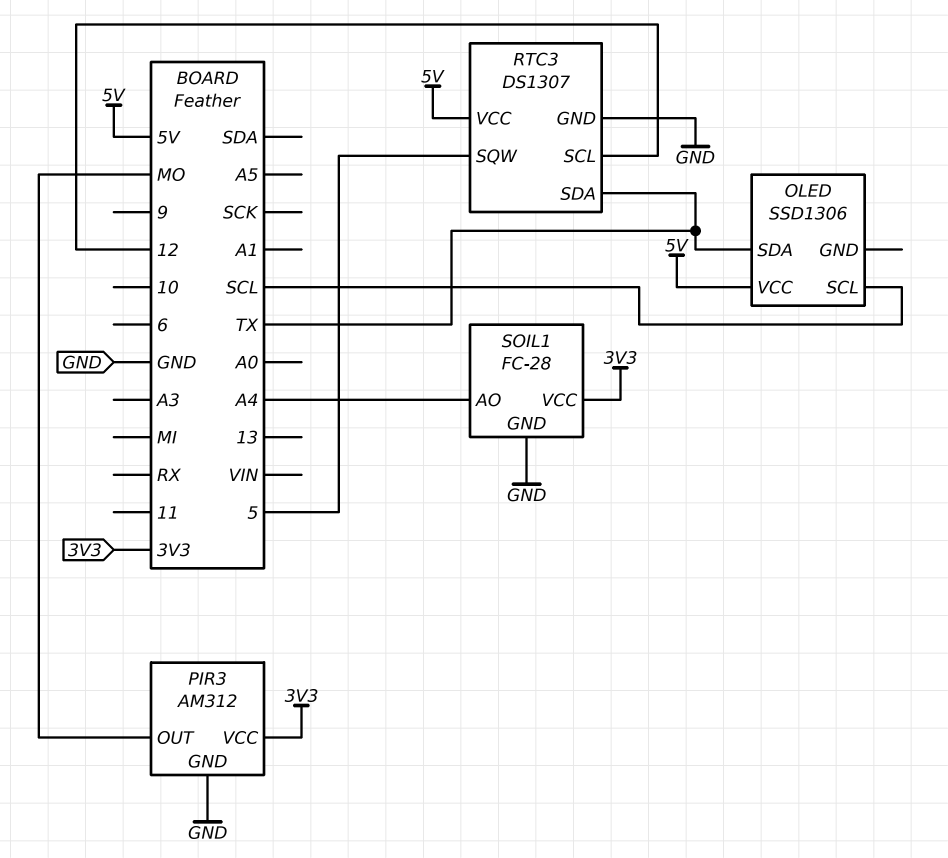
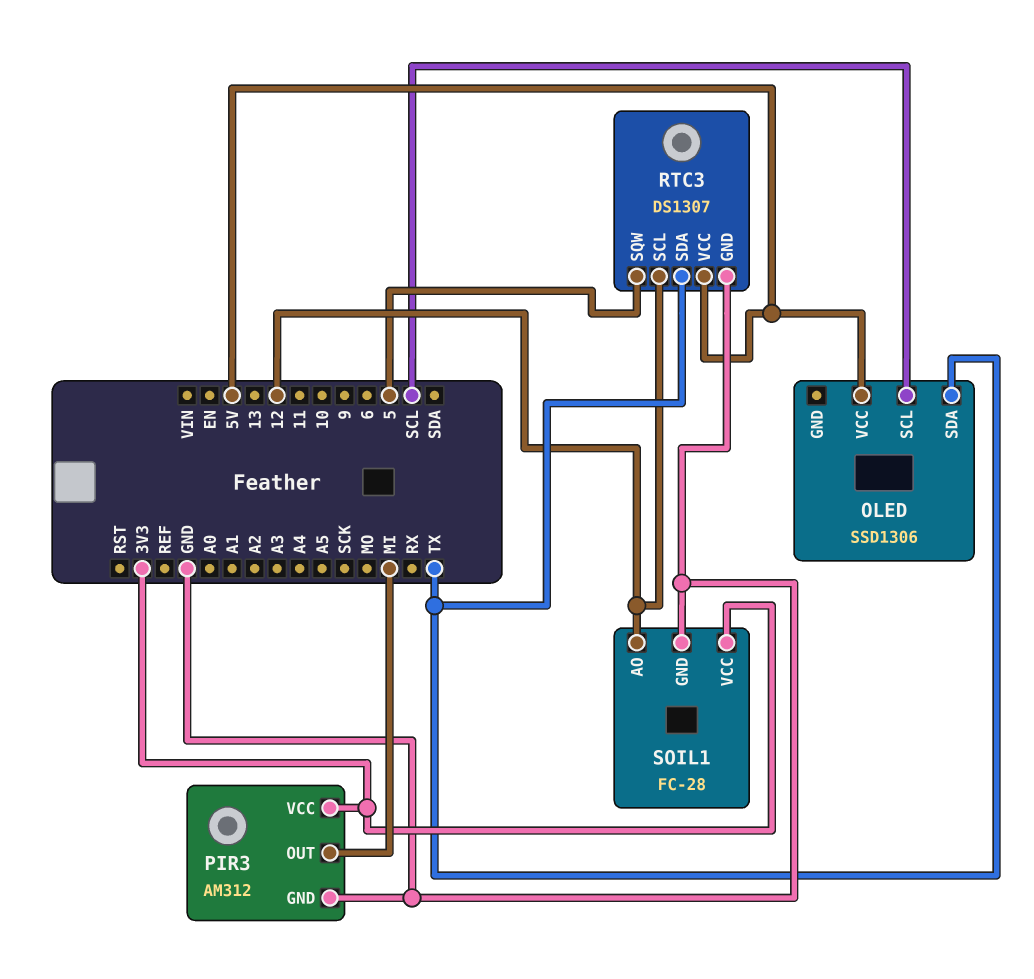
PIR3 pin OUT: MO -> MI
SOIL1 pin AO: A4 -> 12

